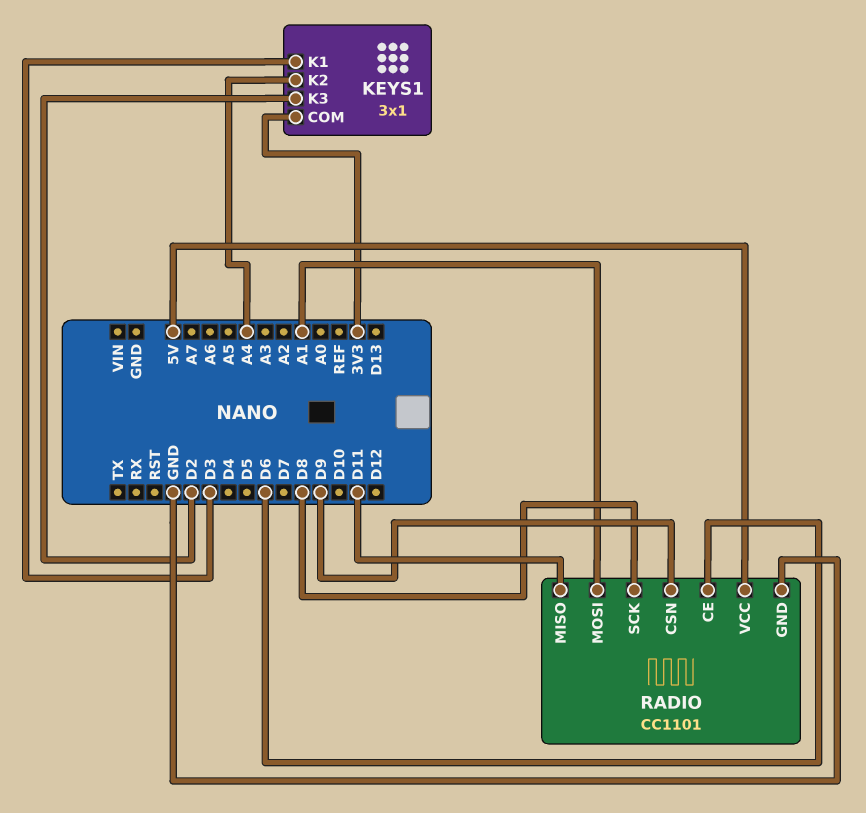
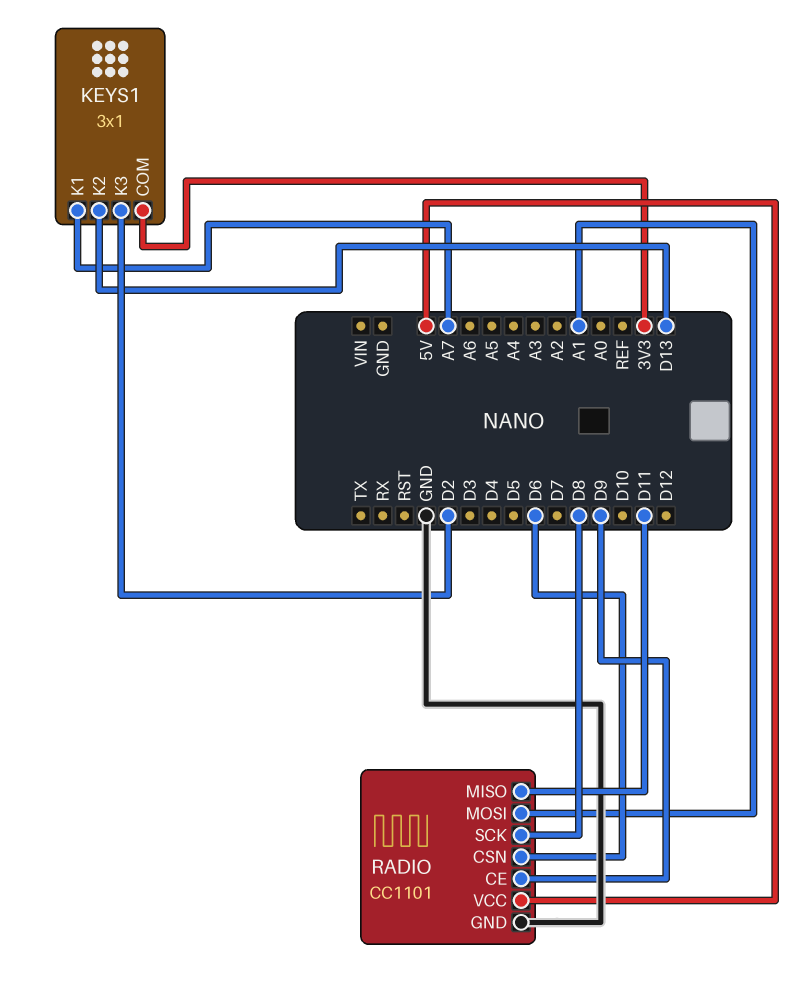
KEYS1 pin K1: D3 -> A7
KEYS1 pin K2: A4 -> D13
RADIO pin CE: D6 -> D9
RADIO pin CSN: D9 -> D6

